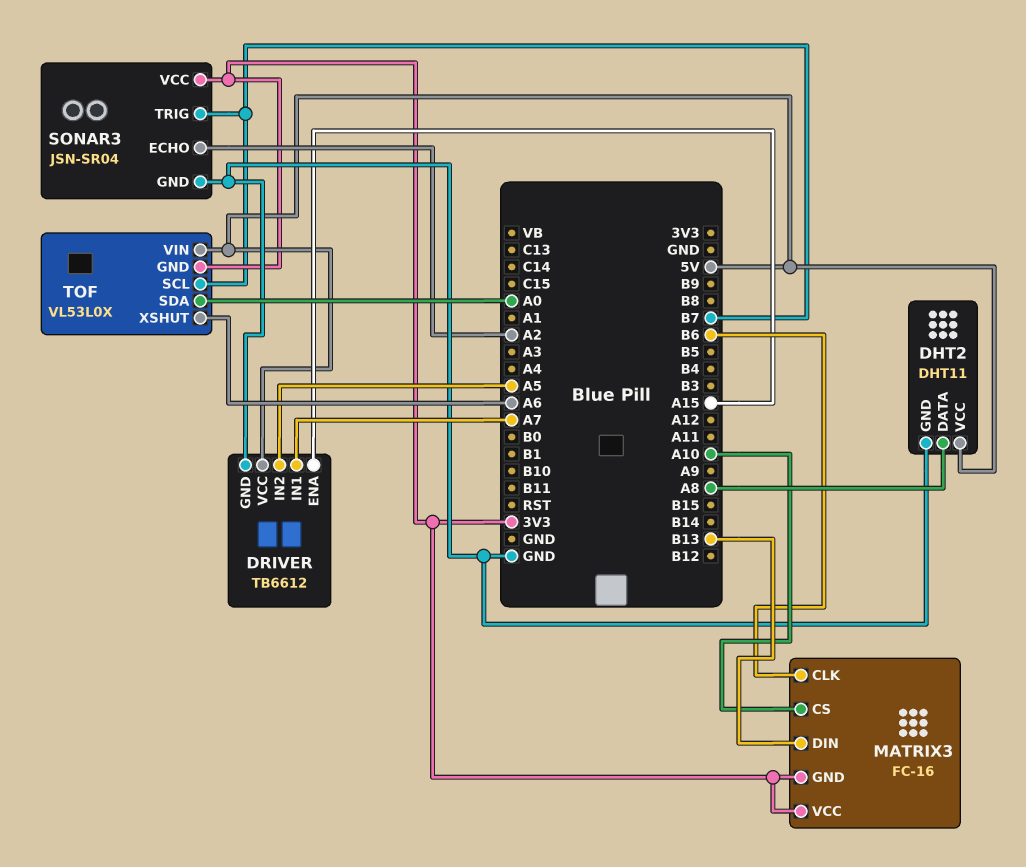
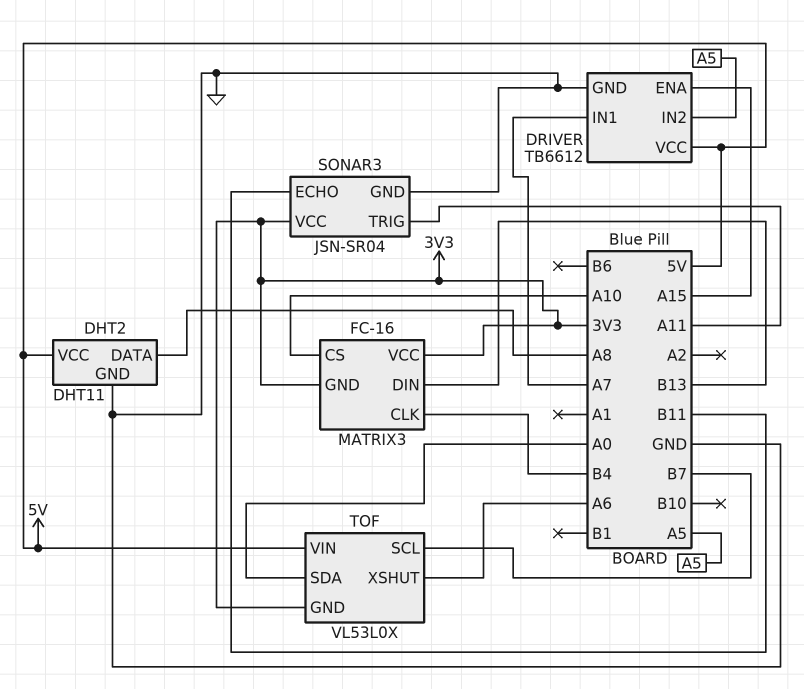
MATRIX3 pin CLK: B6 -> B4
SONAR3 pin ECHO: A2 -> B11
SONAR3 pin TRIG: B7 -> A11

